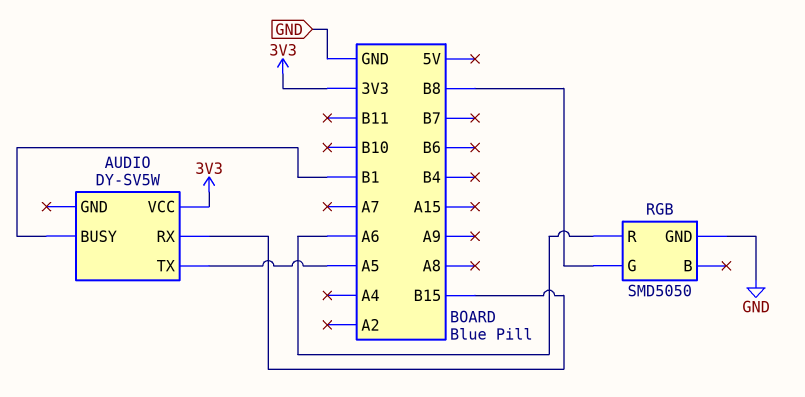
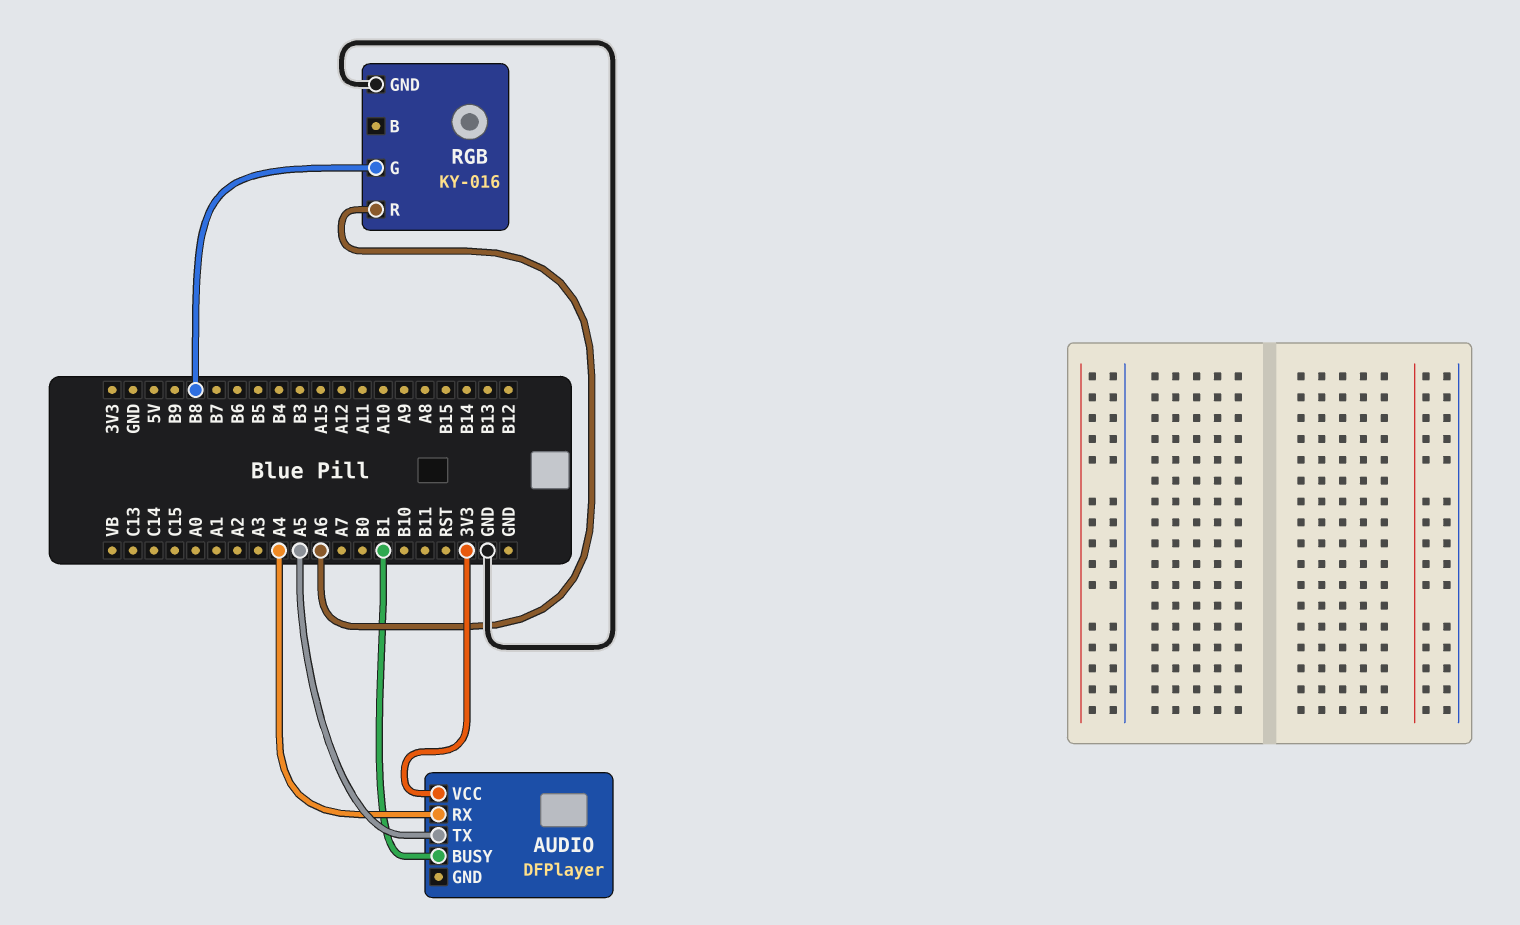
AUDIO: DY-SV5W -> DFPlayer
AUDIO pin RX: B15 -> A4
RGB: SMD5050 -> KY-016

